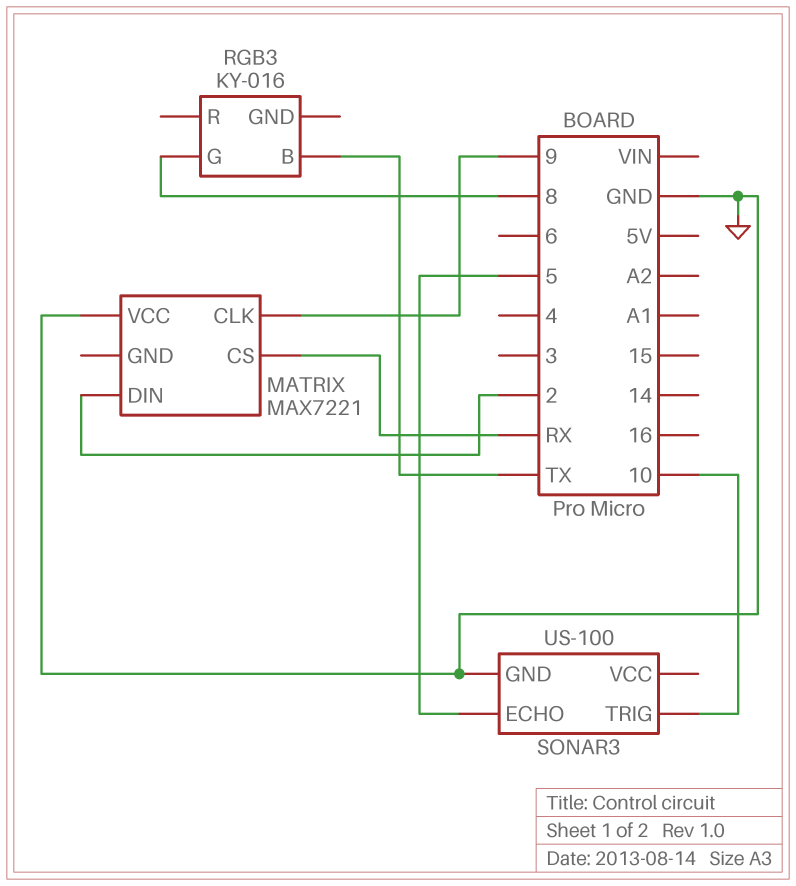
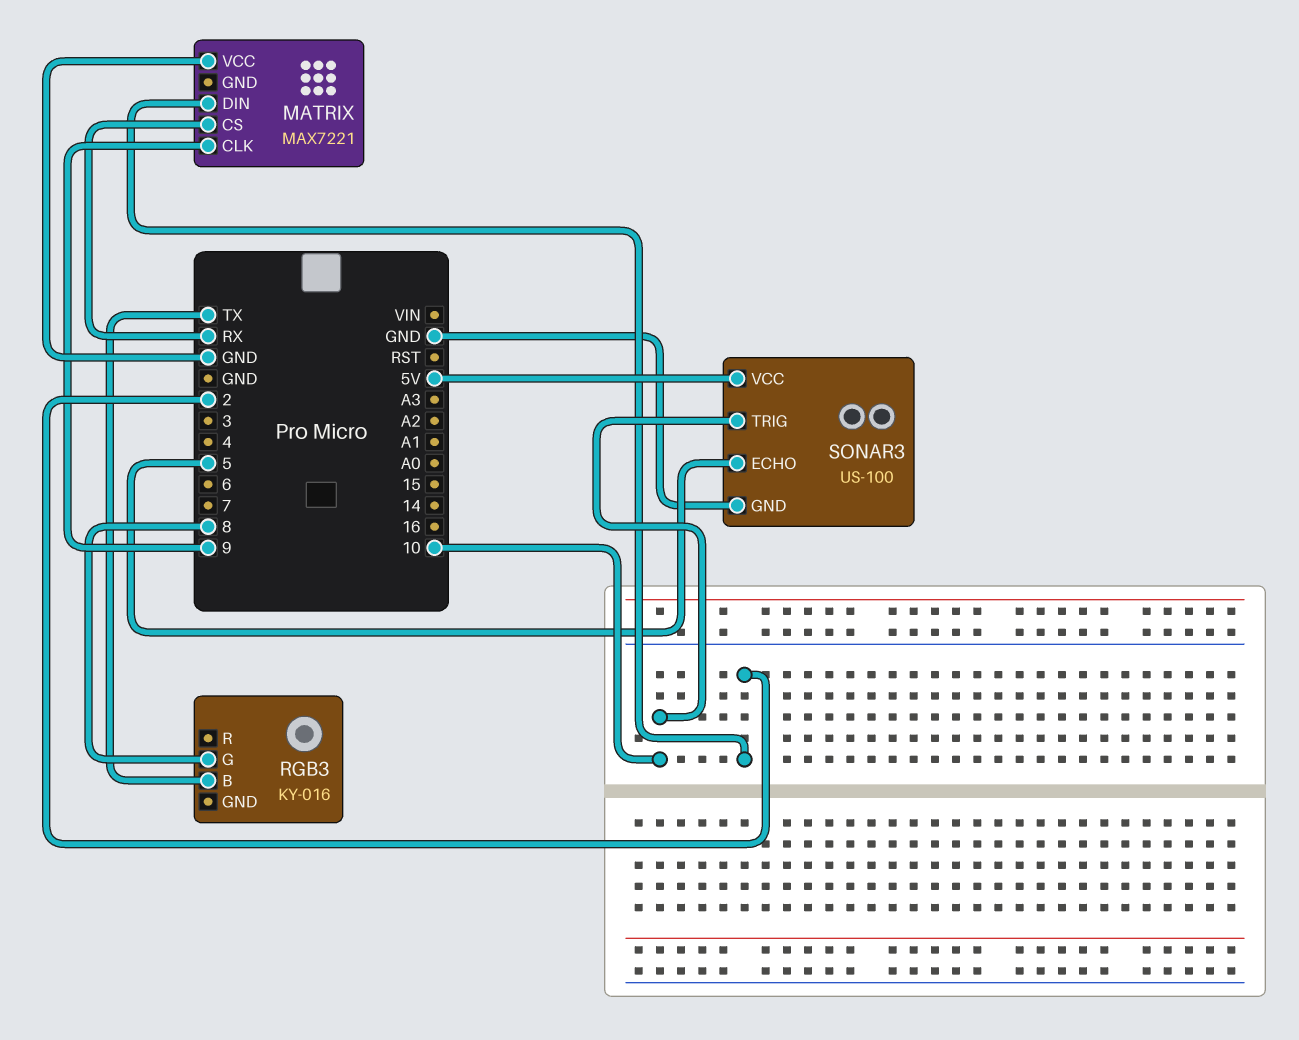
SONAR3 pin VCC: none -> 5V

